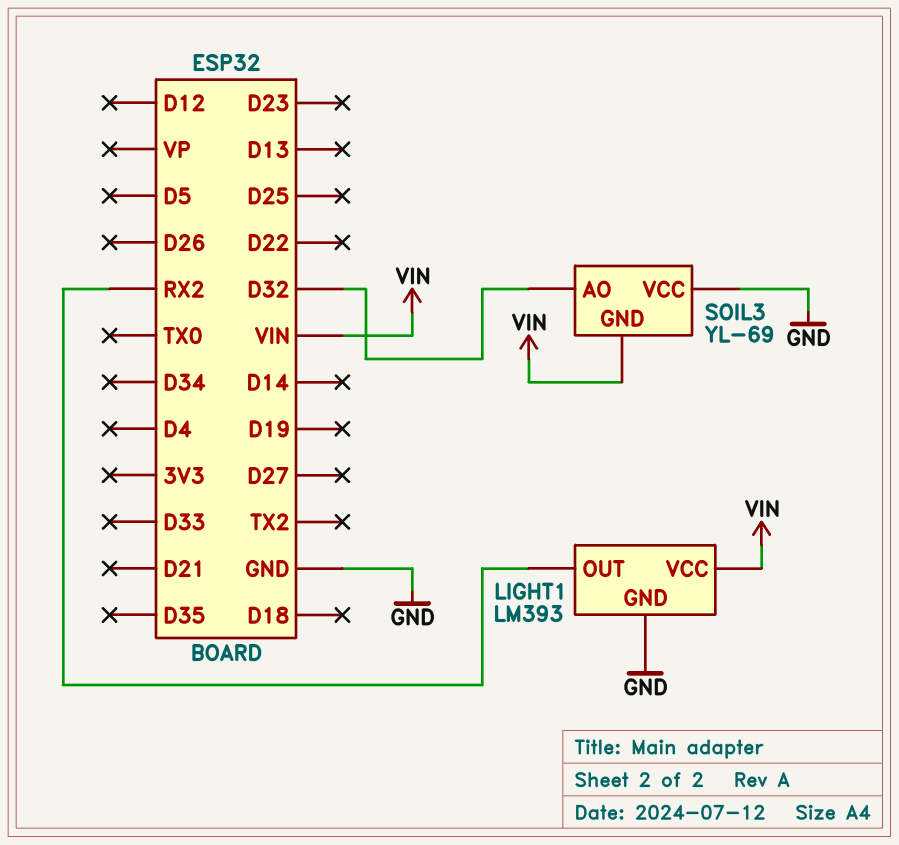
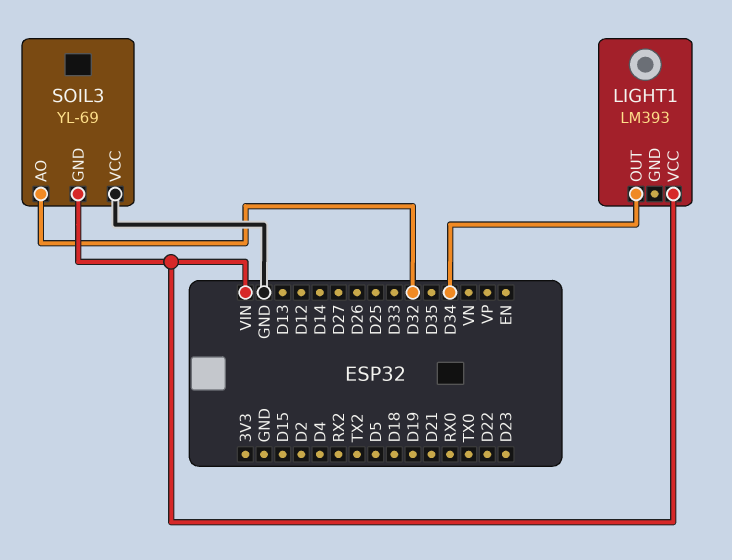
LIGHT1 pin GND: GND -> none
LIGHT1 pin OUT: RX2 -> D34

